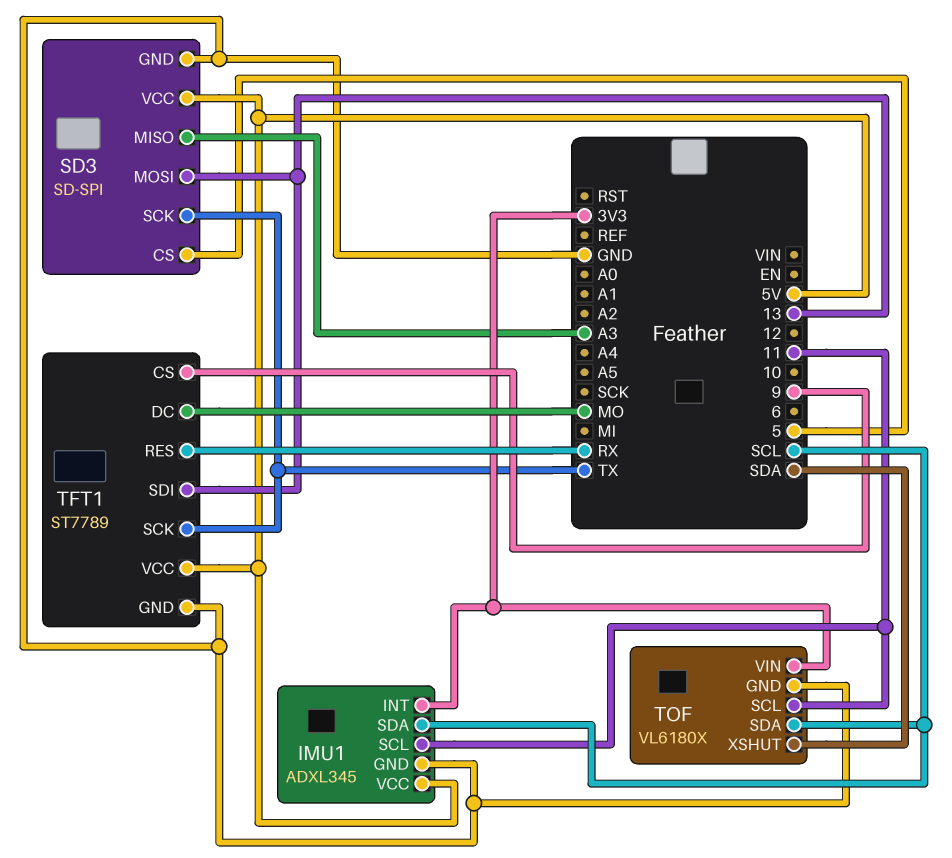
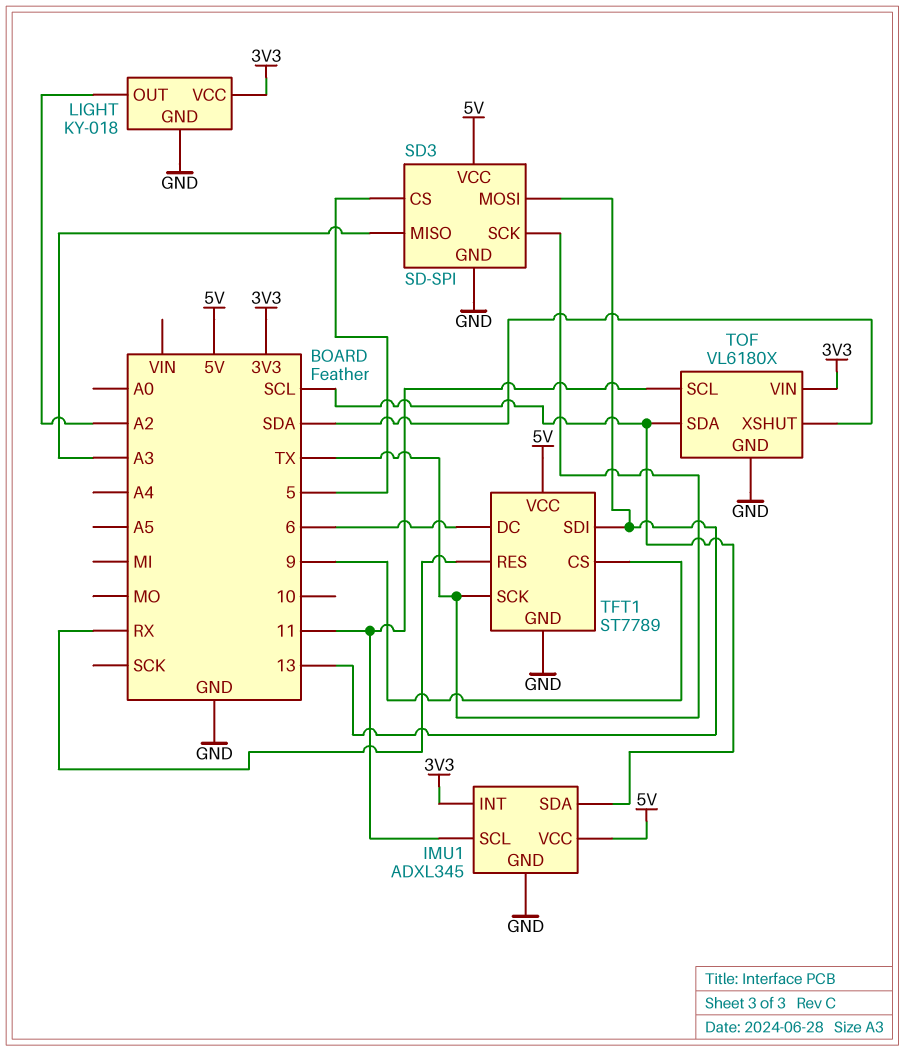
LIGHT: none -> KY-018
LIGHT pin GND: none -> GND
LIGHT pin OUT: none -> A2
LIGHT pin VCC: none -> 3V3
TFT1 pin DC: MO -> 6

